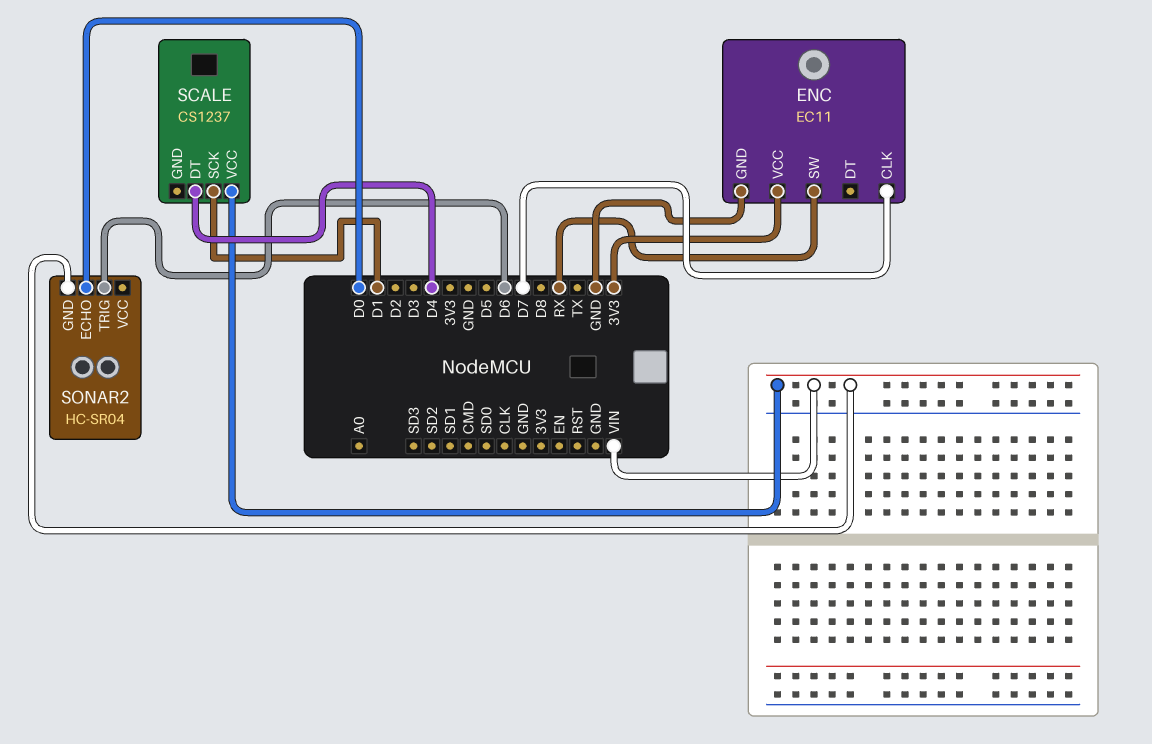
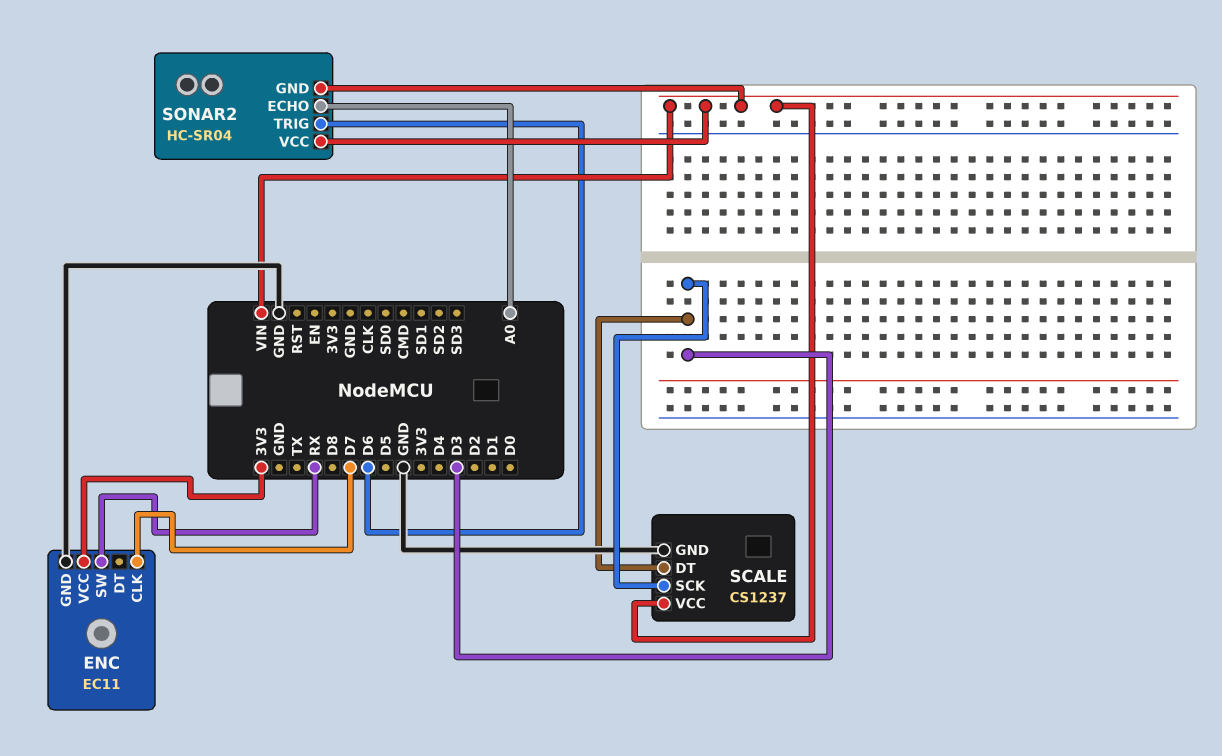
SCALE pin DT: D4 -> D3
SCALE pin GND: none -> GND
SCALE pin SCK: D1 -> D3
SONAR2 pin ECHO: D0 -> A0
SONAR2 pin VCC: none -> VIN

